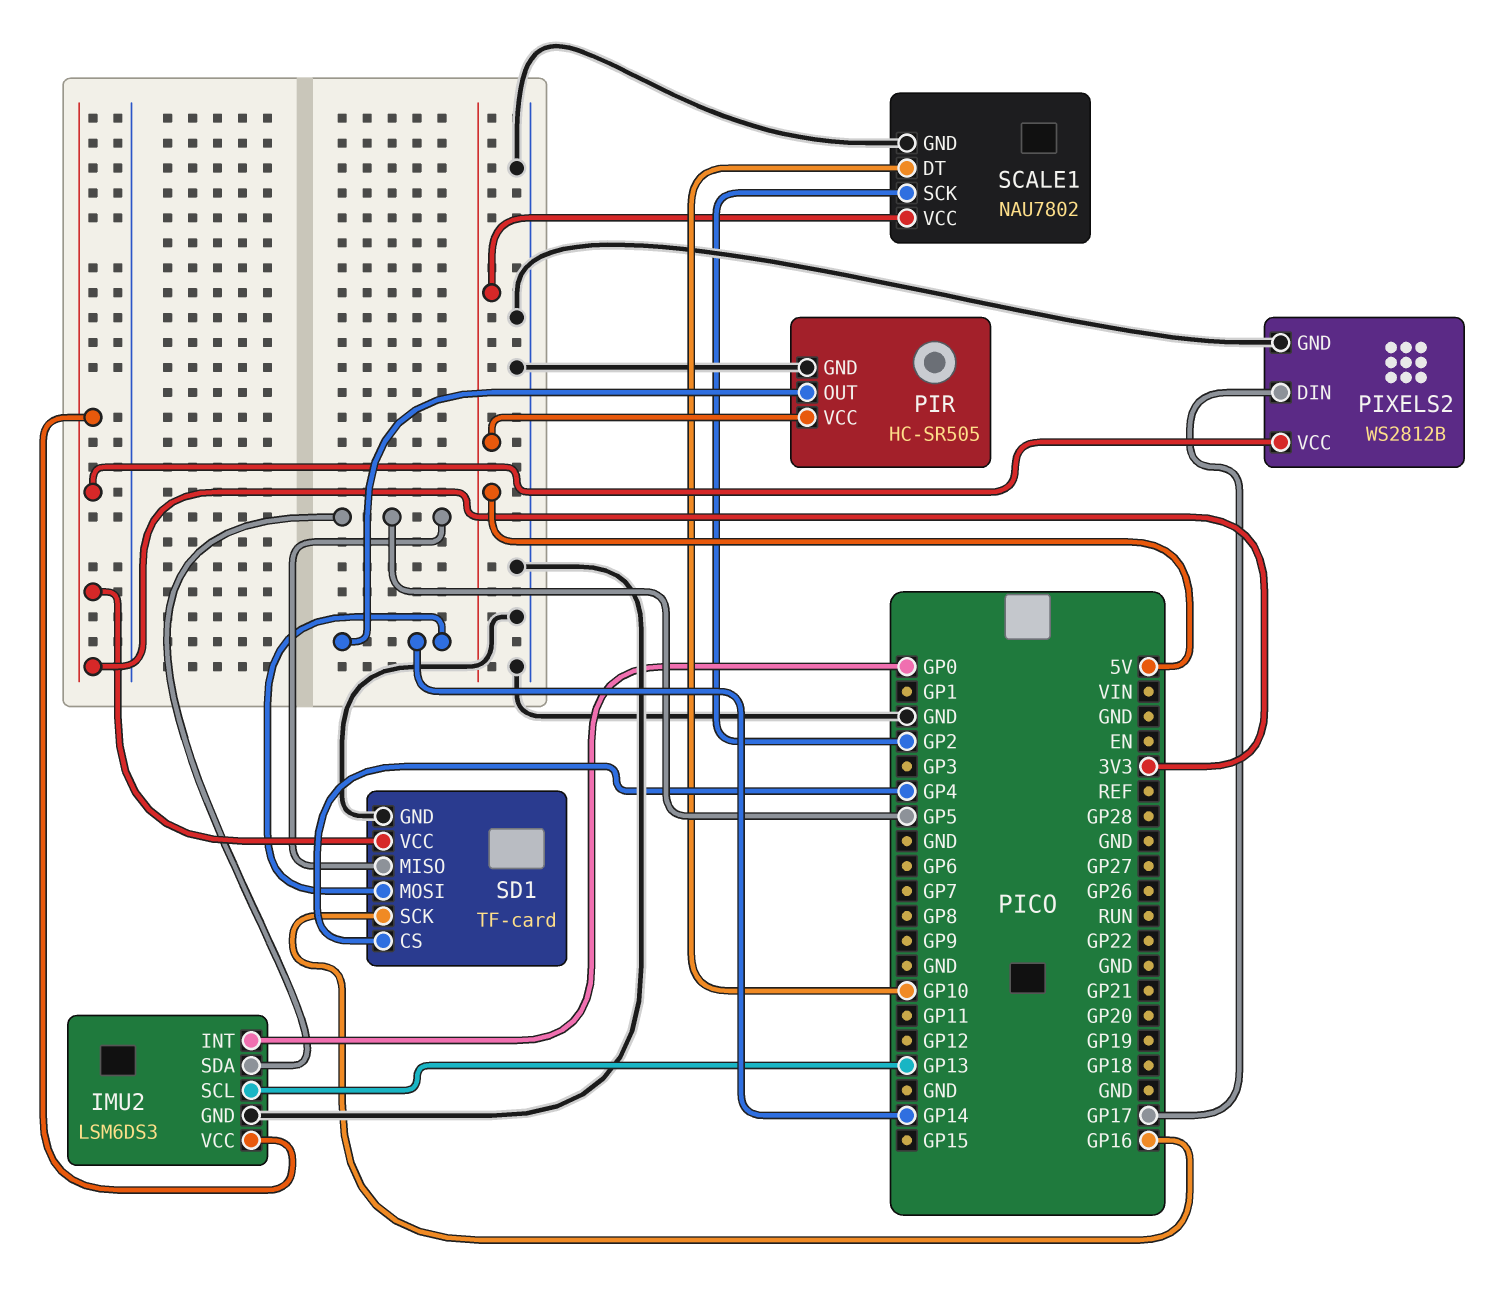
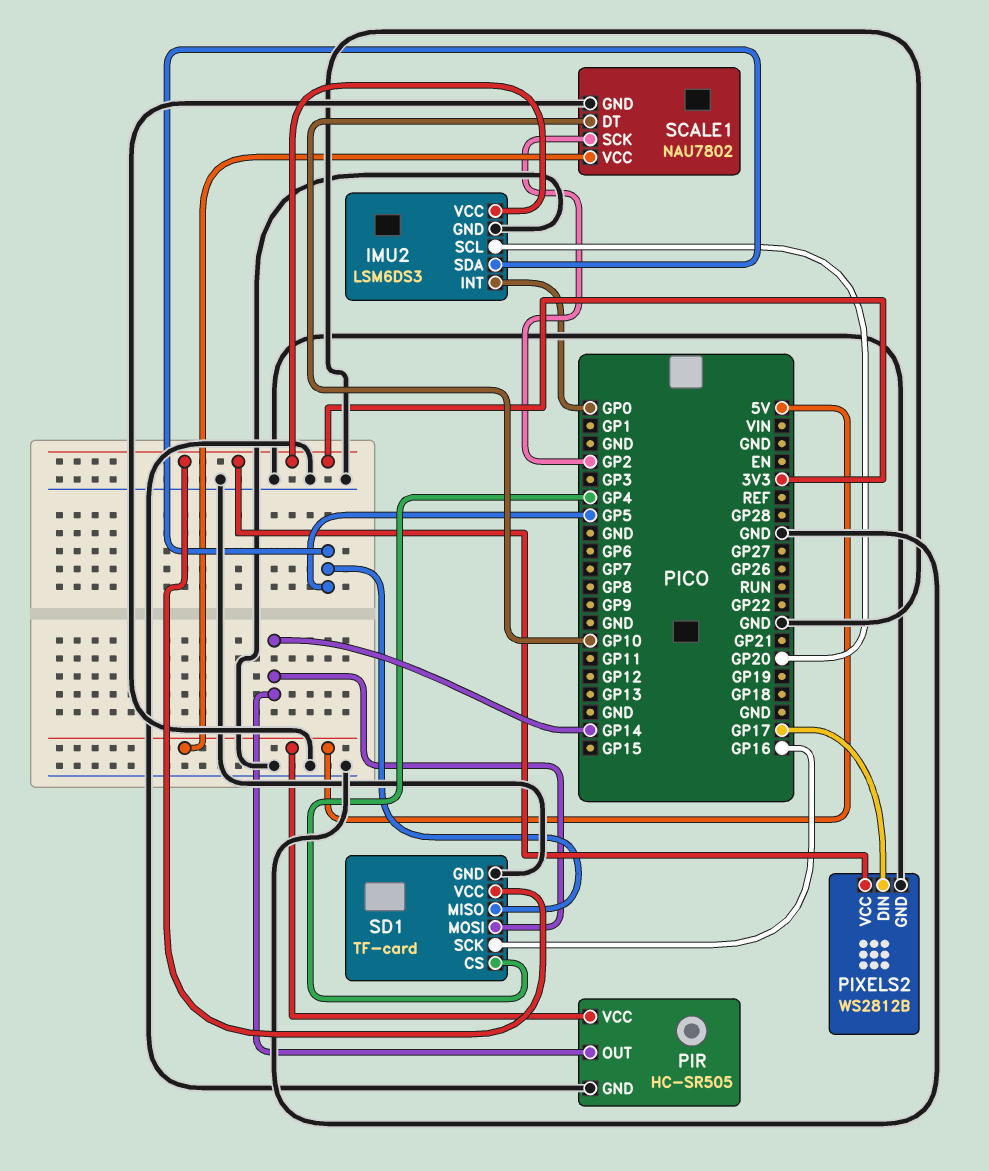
IMU2 pin SCL: GP13 -> GP20

